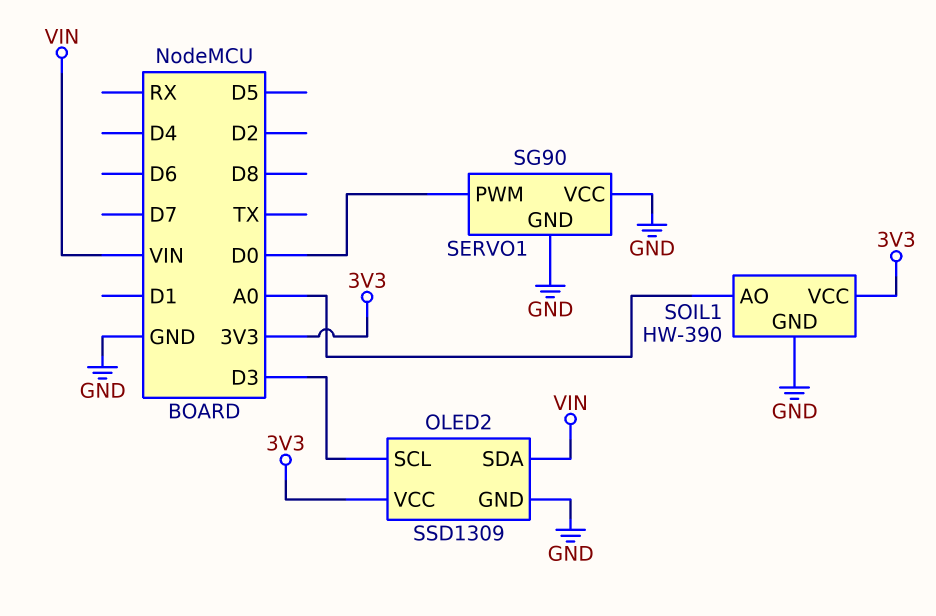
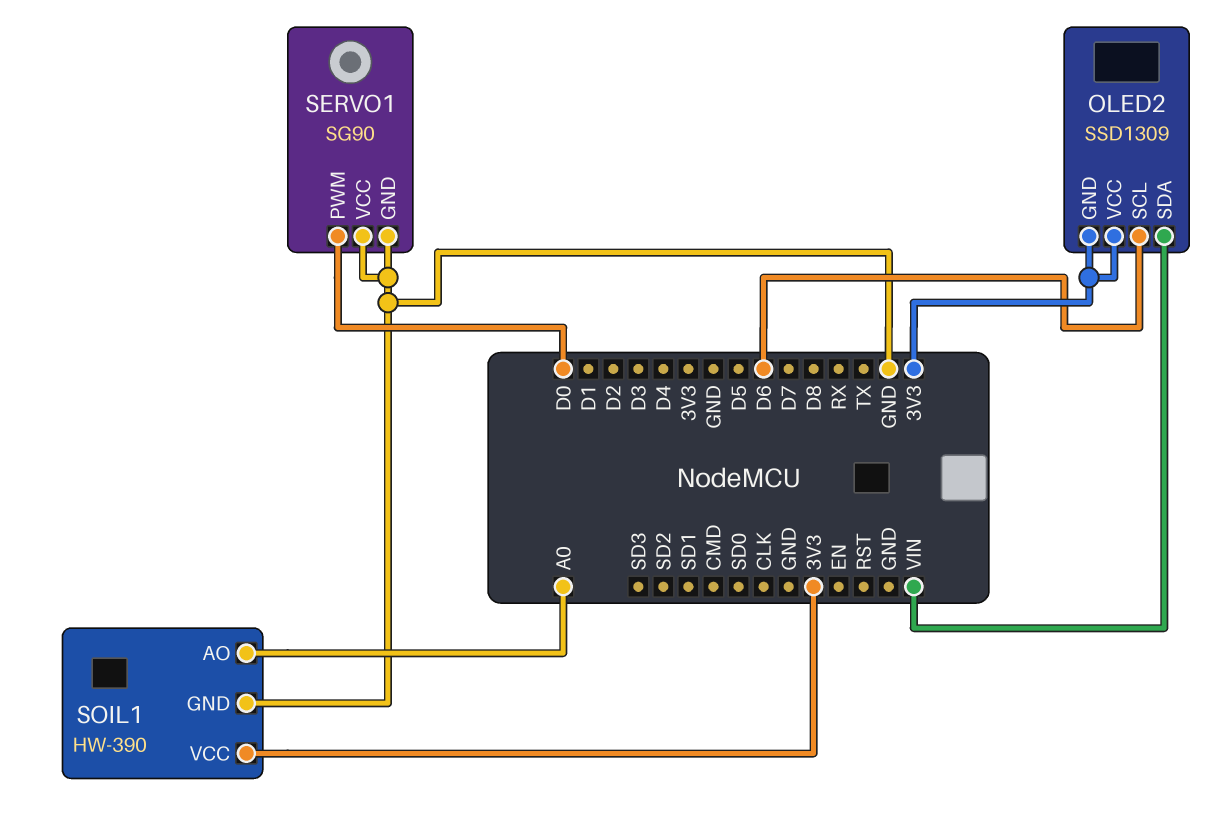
OLED2 pin GND: GND -> 3V3
OLED2 pin SCL: D3 -> D6

